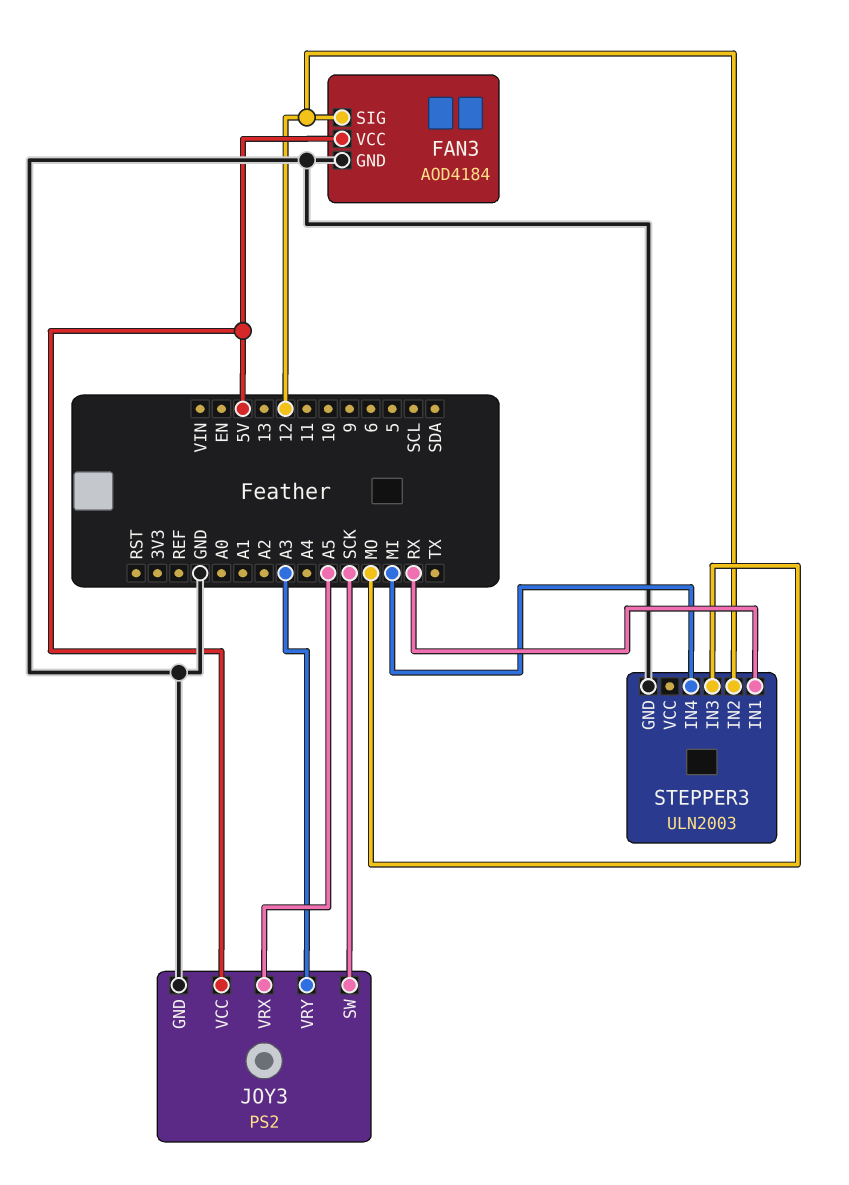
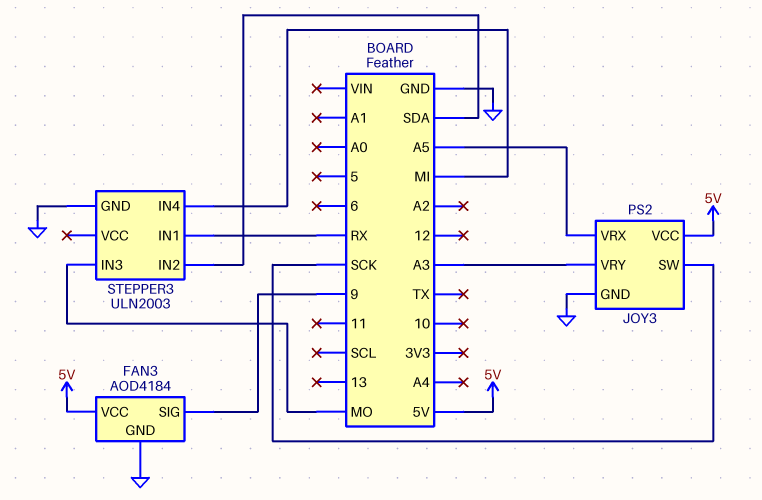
FAN3 pin SIG: 12 -> 9
STEPPER3 pin IN2: 12 -> SDA

